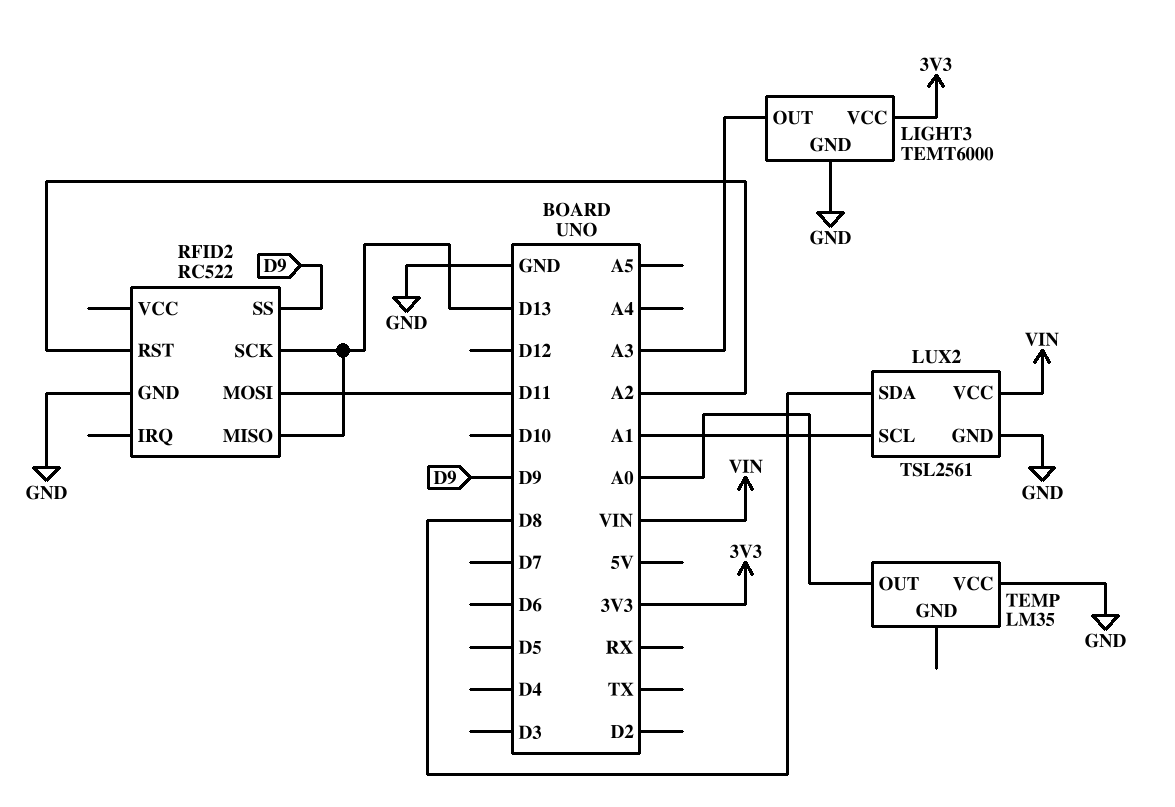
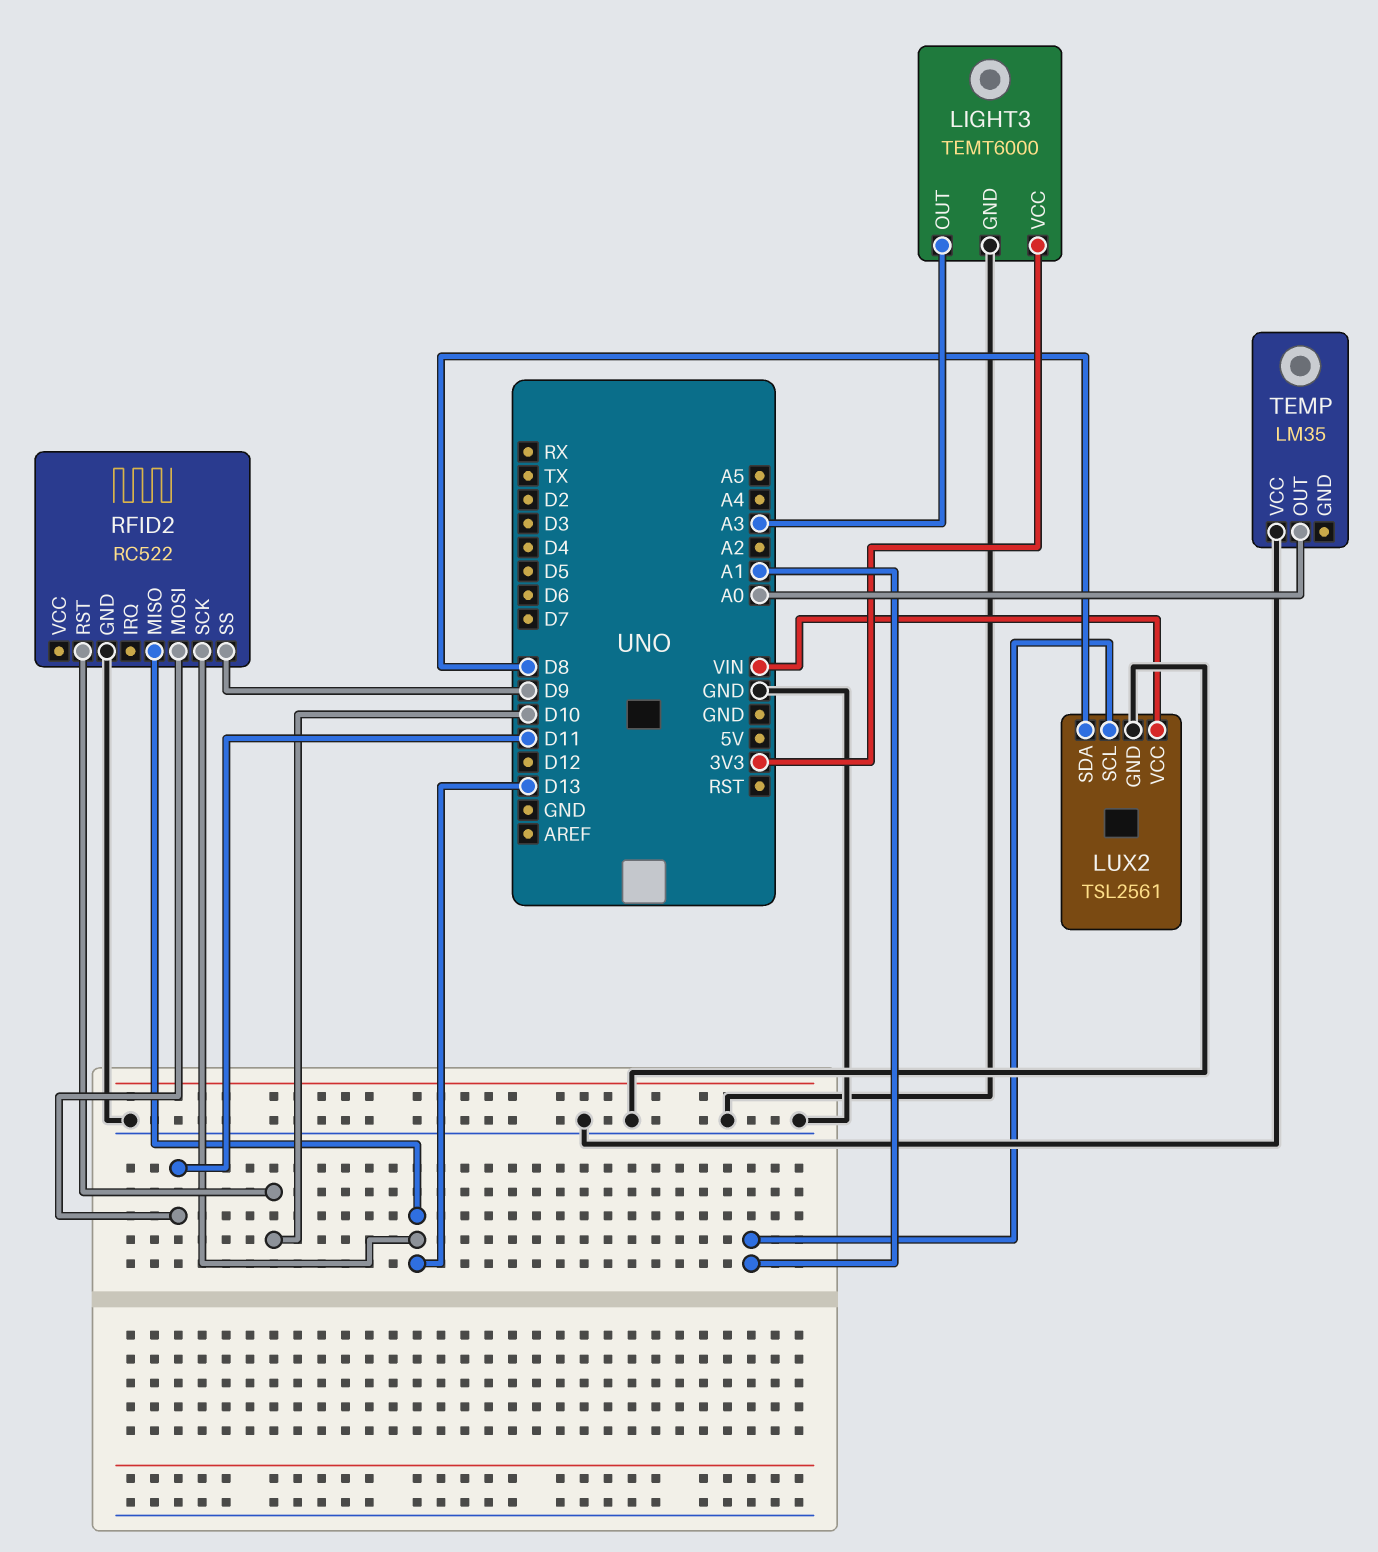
RFID2 pin RST: A2 -> D10

